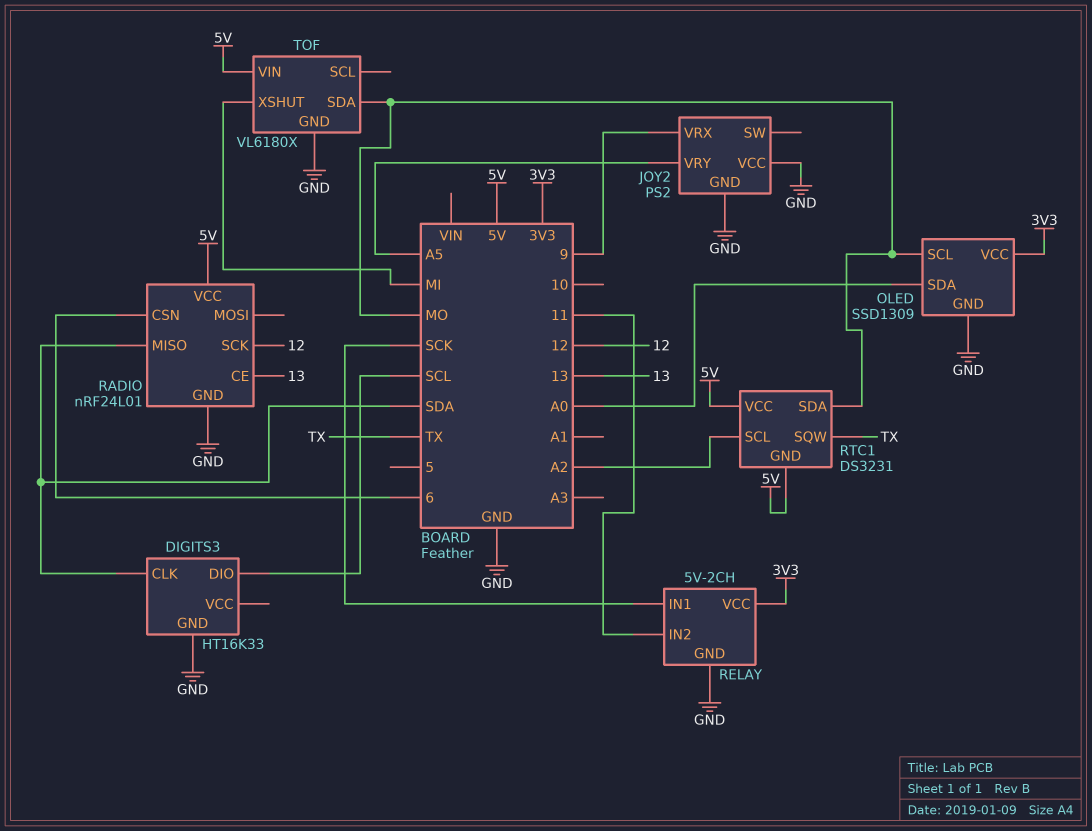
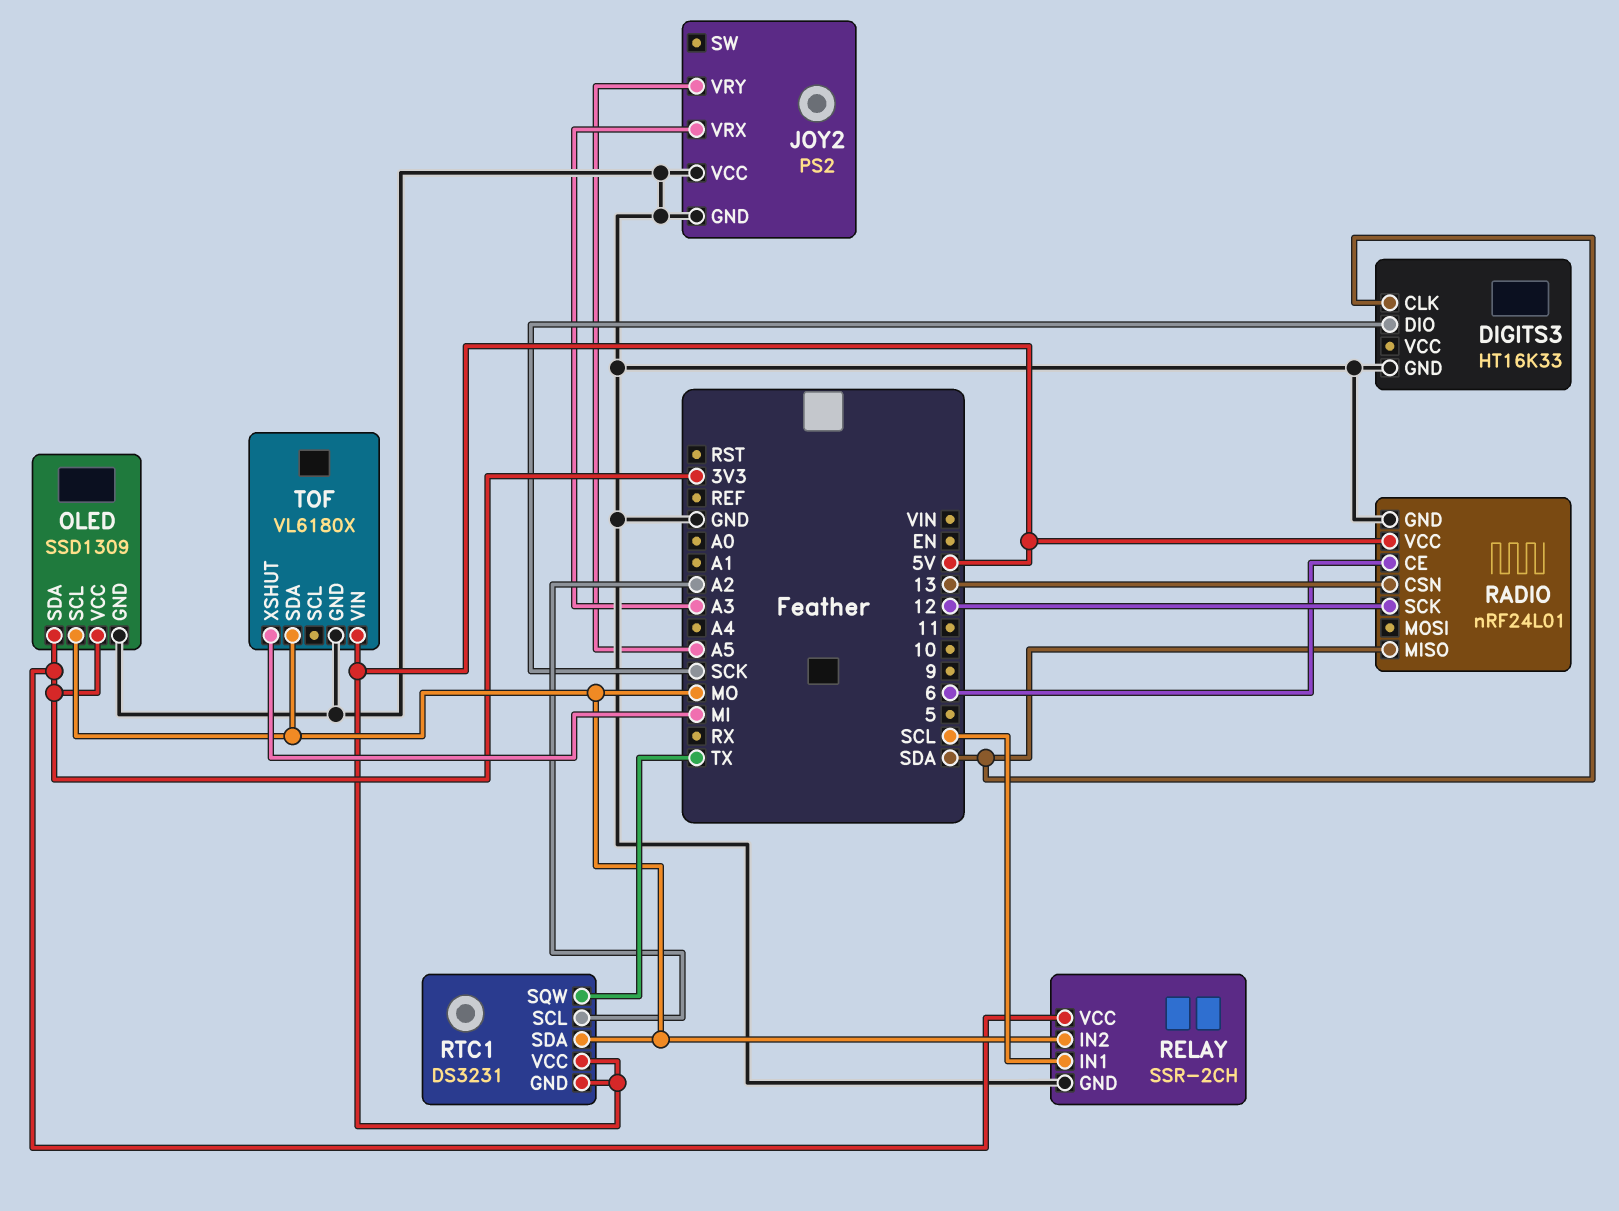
DIGITS3 pin DIO: SCL -> SCK
JOY2 pin VRX: 9 -> A3
OLED pin SDA: A0 -> 3V3
RADIO pin CE: 13 -> 6
RADIO pin CSN: 6 -> 13
RELAY: 5V-2CH -> SSR-2CH
RELAY pin IN1: SCK -> SCL
RELAY pin IN2: 11 -> MO

